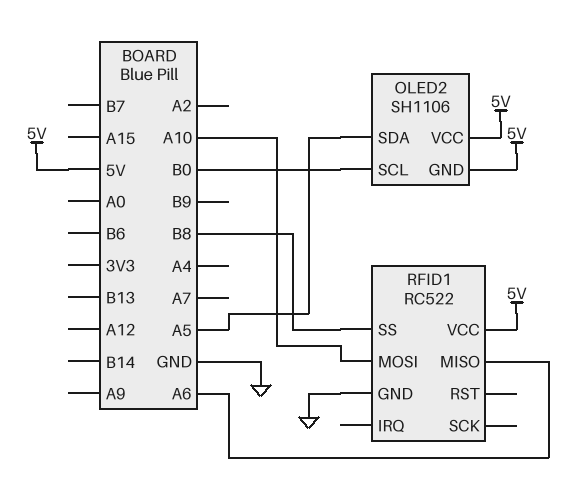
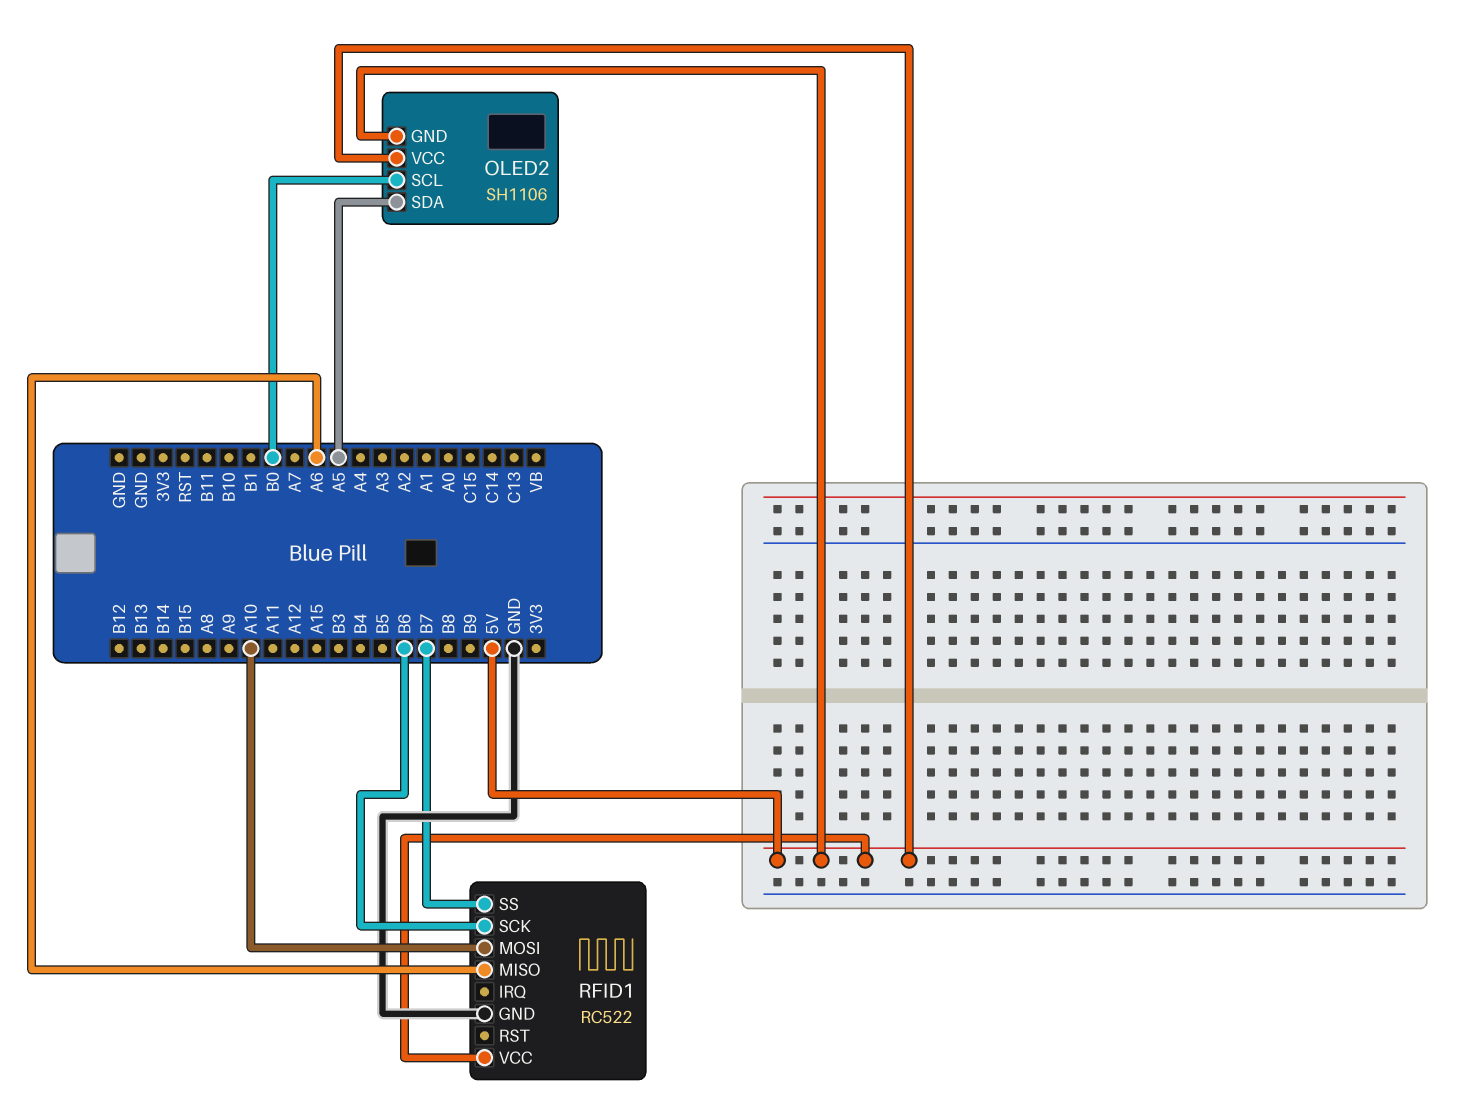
RFID1 pin SCK: none -> B6
RFID1 pin SS: B8 -> B7

